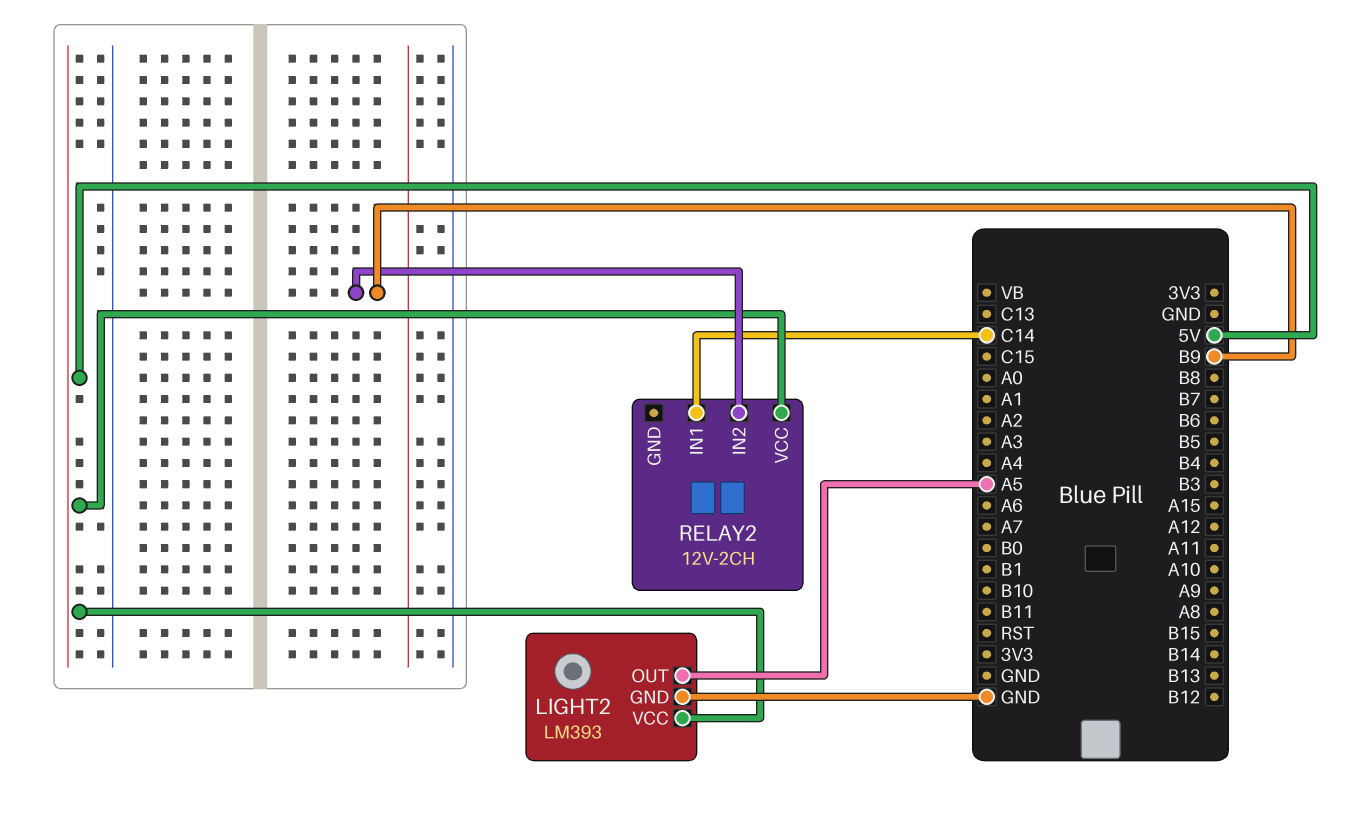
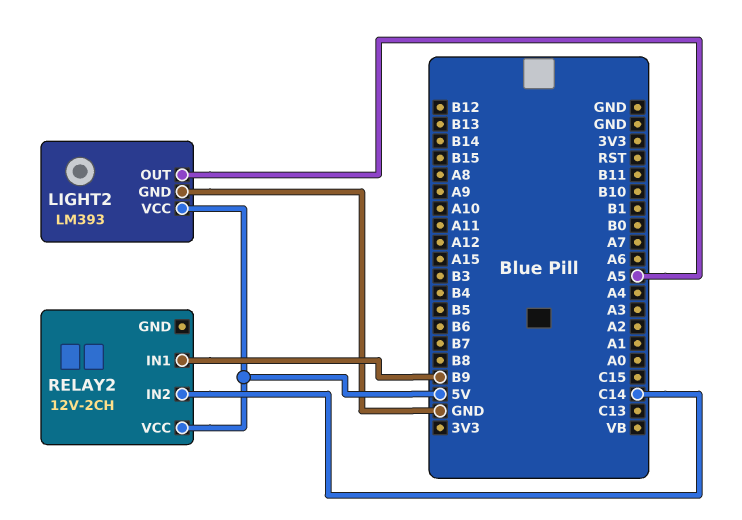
RELAY2 pin IN1: C14 -> B9
RELAY2 pin IN2: B9 -> C14

